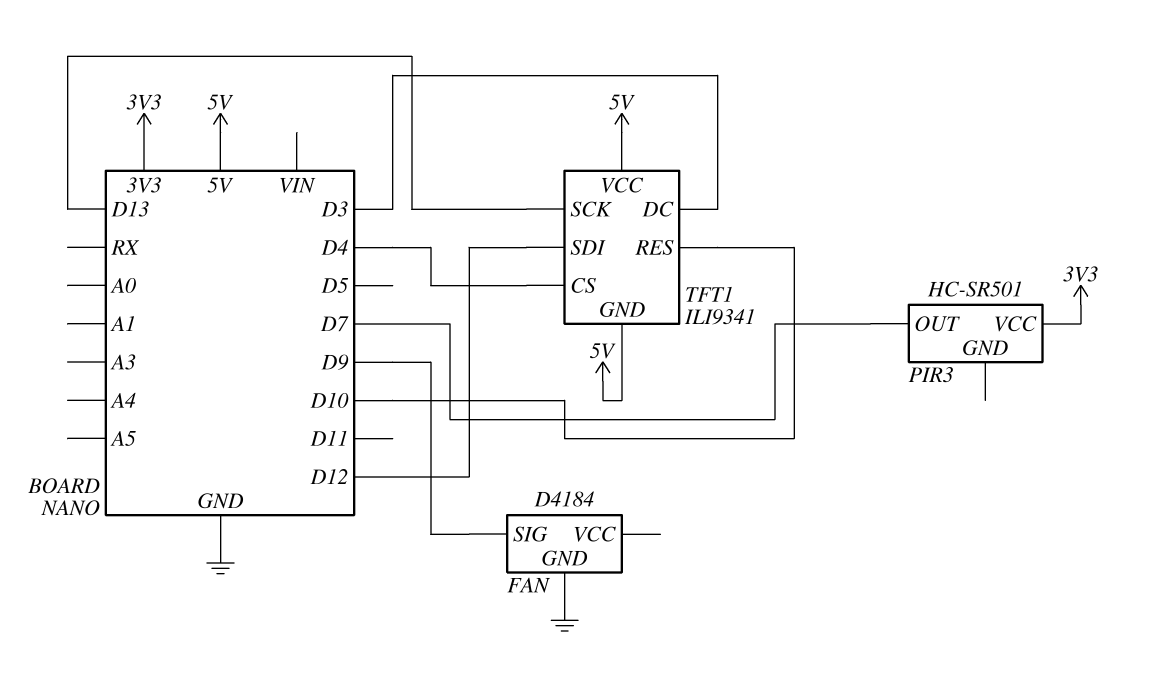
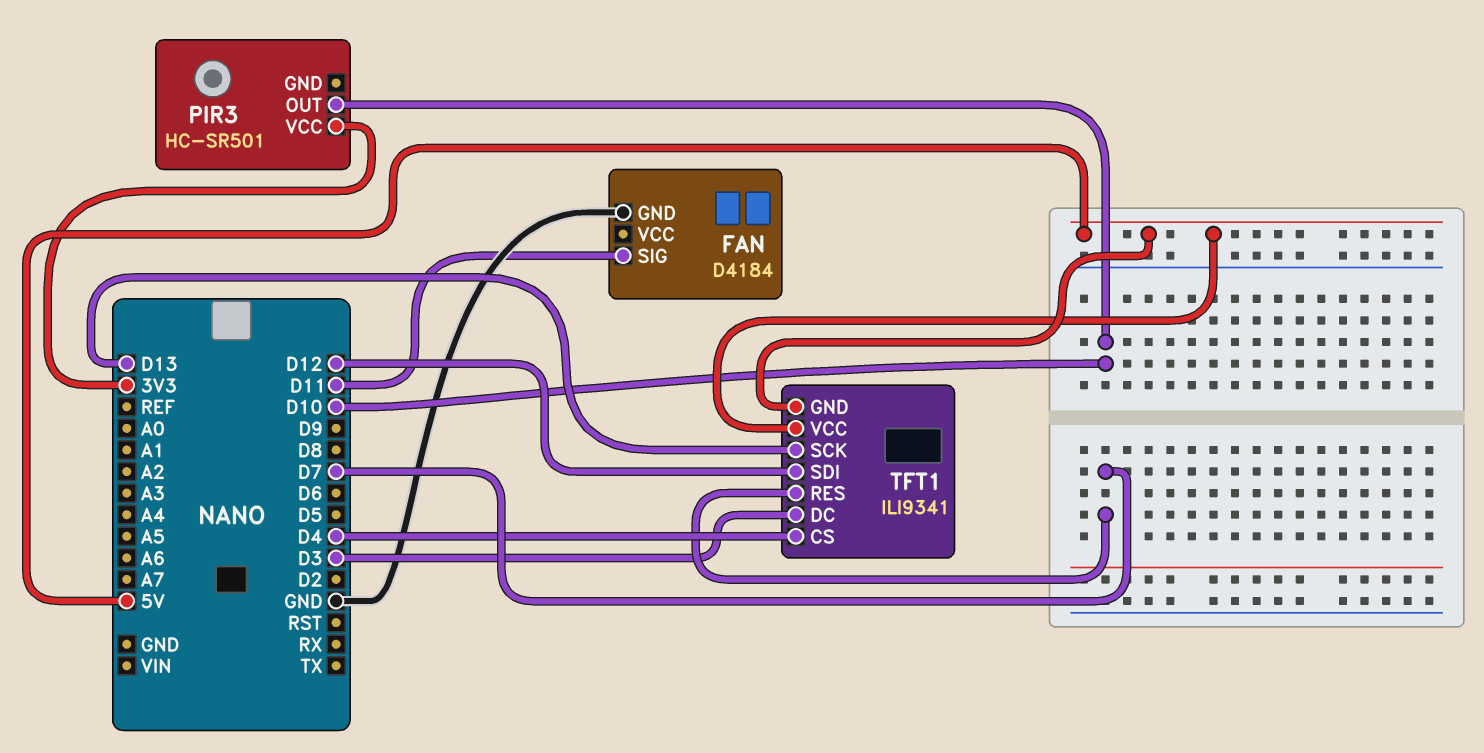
FAN pin SIG: D9 -> D11
PIR3 pin OUT: D7 -> D10
TFT1 pin RES: D10 -> D7

